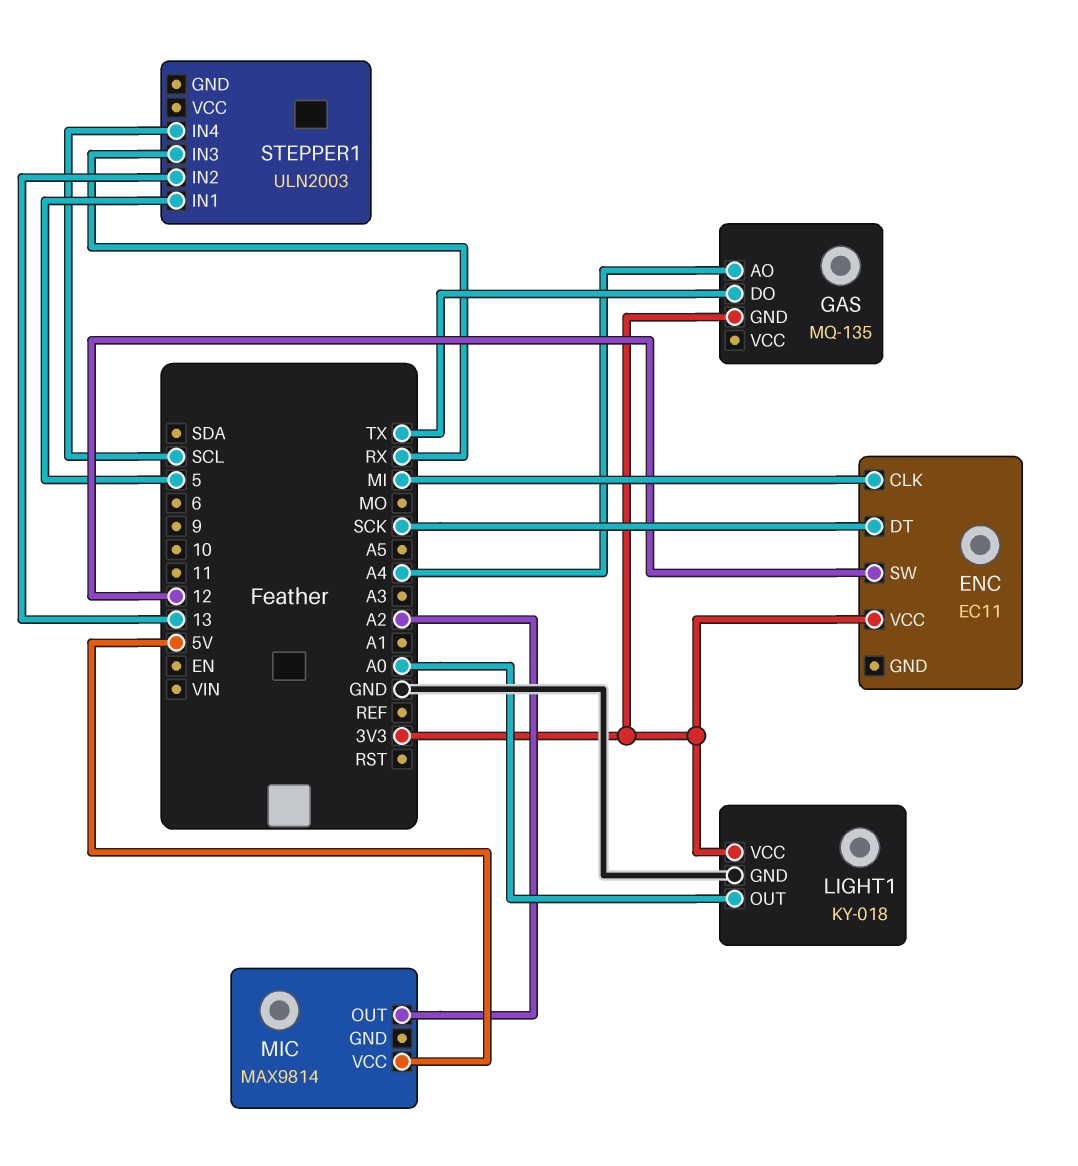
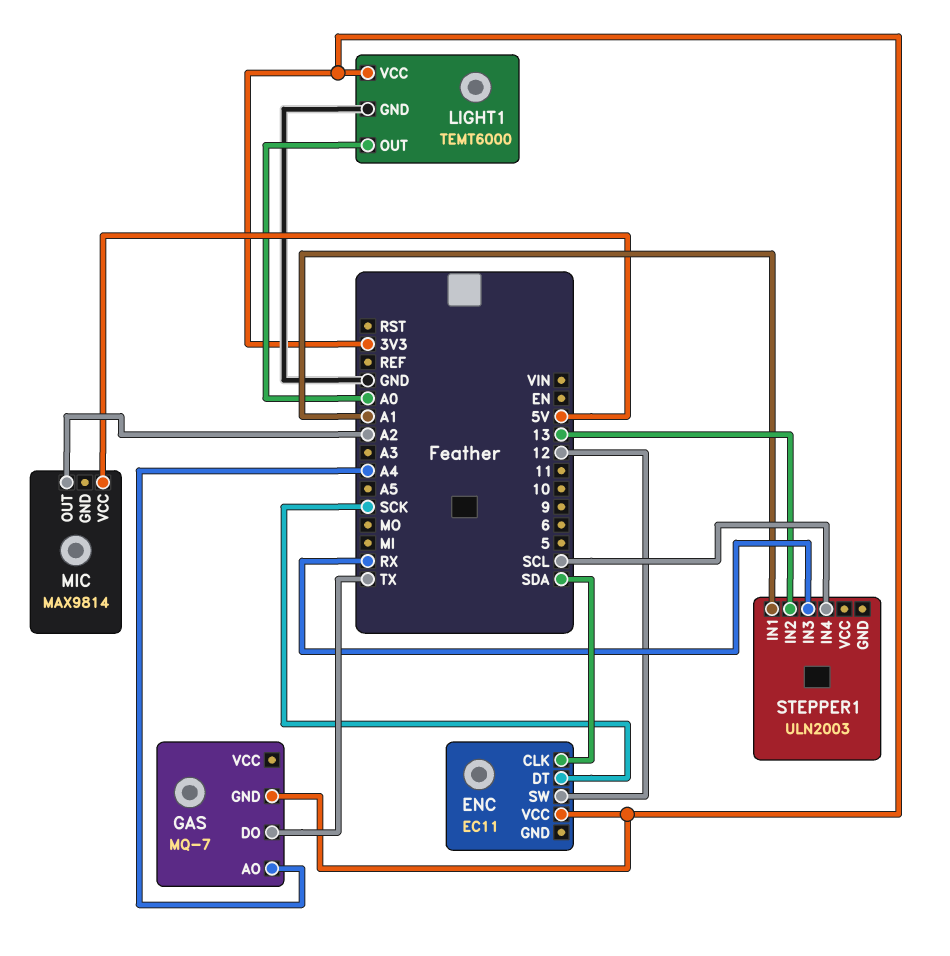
ENC pin CLK: MI -> SDA
GAS: MQ-135 -> MQ-7
LIGHT1: KY-018 -> TEMT6000
STEPPER1 pin IN1: 5 -> A1

